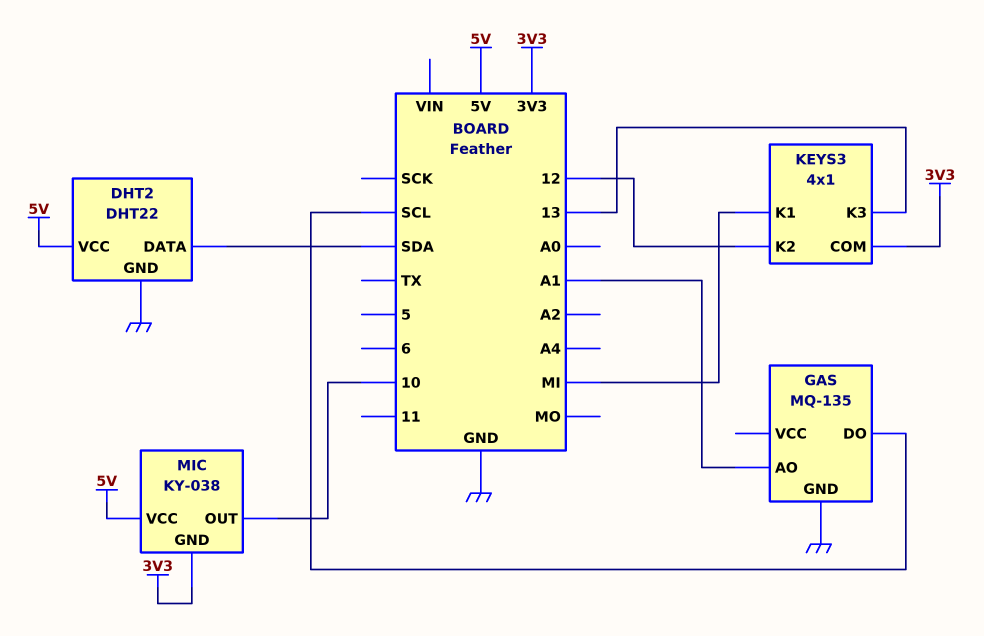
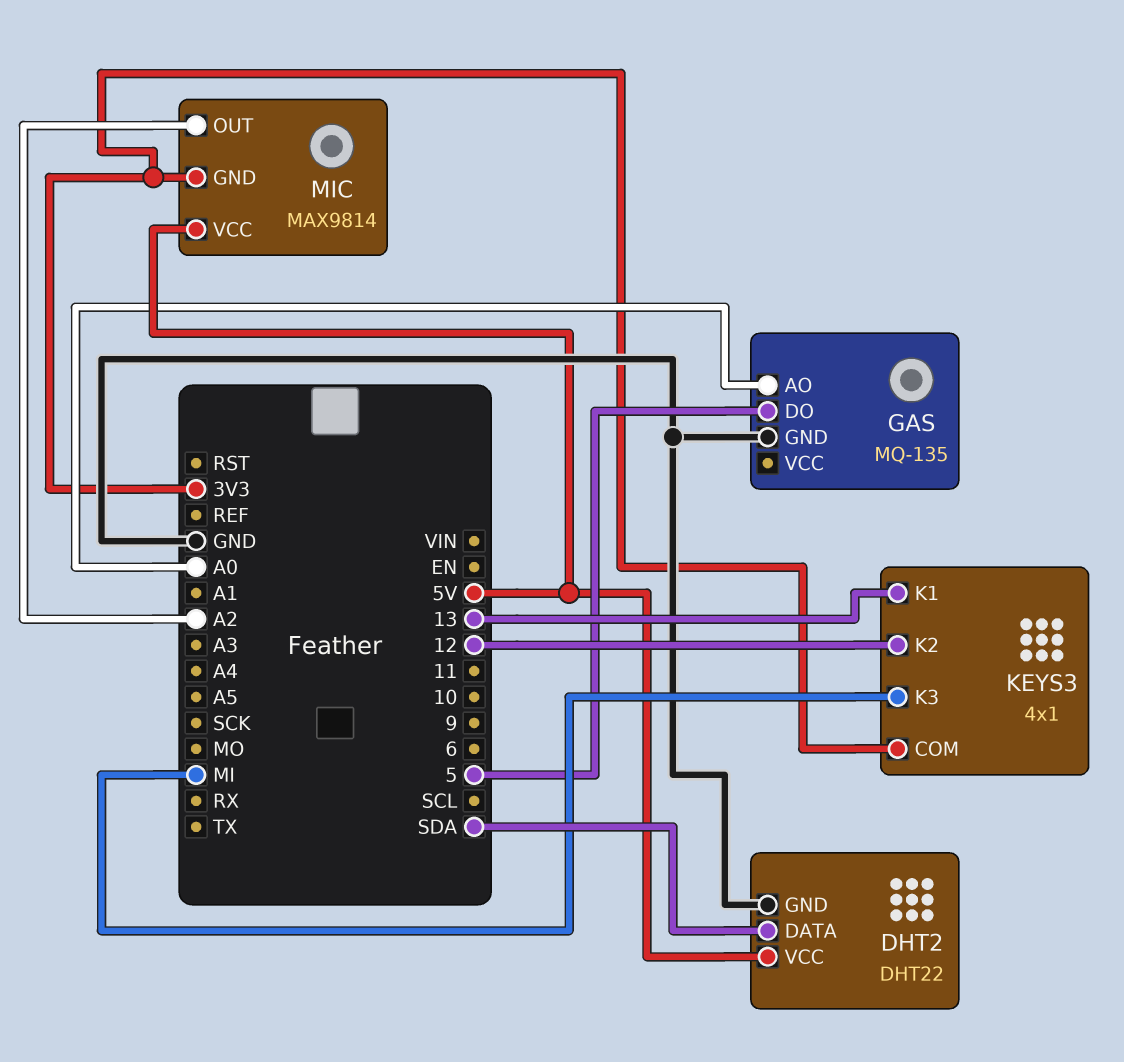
GAS pin AO: A1 -> A0
GAS pin DO: SCL -> 5
KEYS3 pin K1: MI -> 13
KEYS3 pin K3: 13 -> MI
MIC: KY-038 -> MAX9814
MIC pin OUT: 10 -> A2

